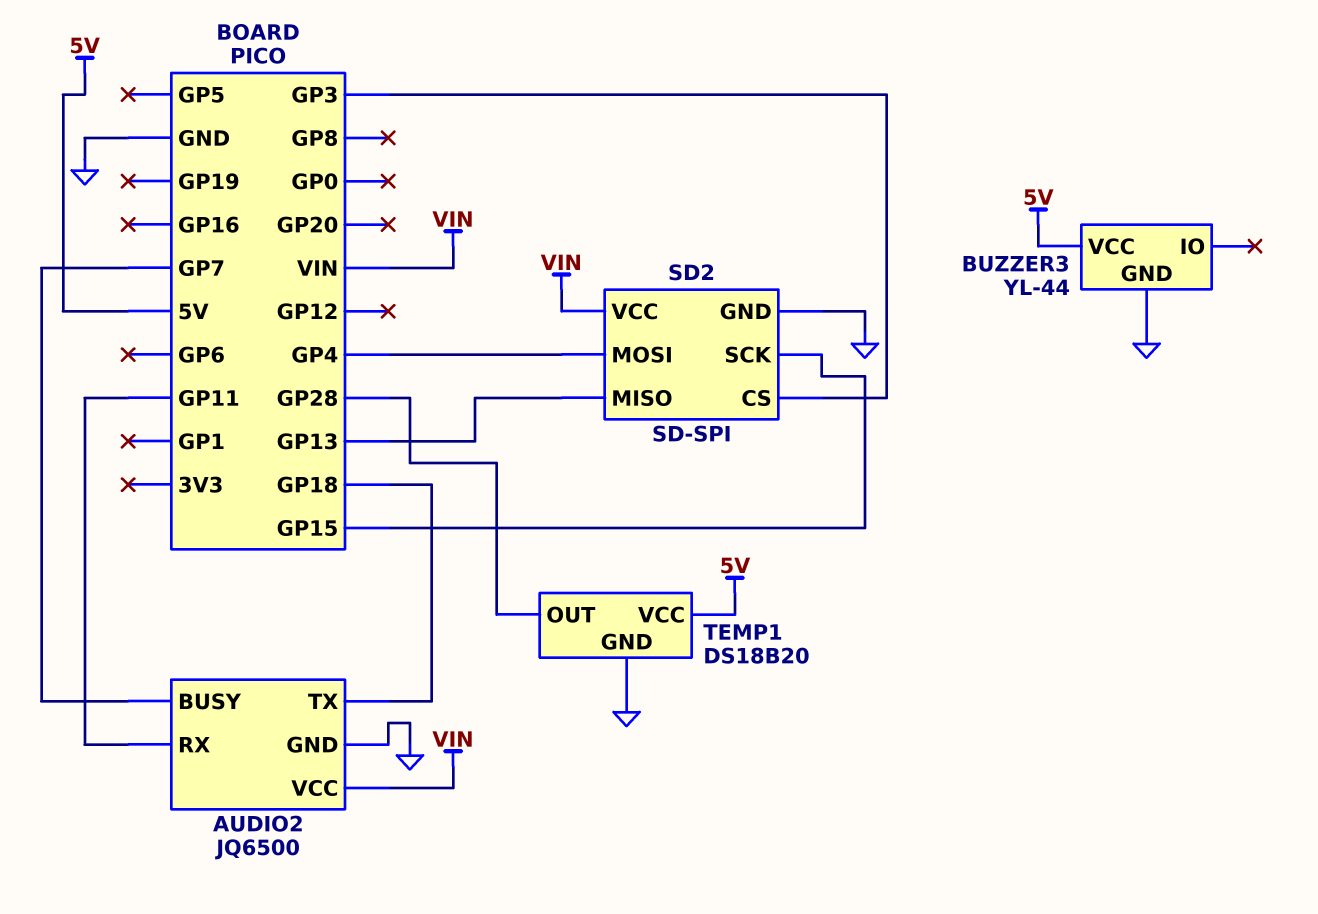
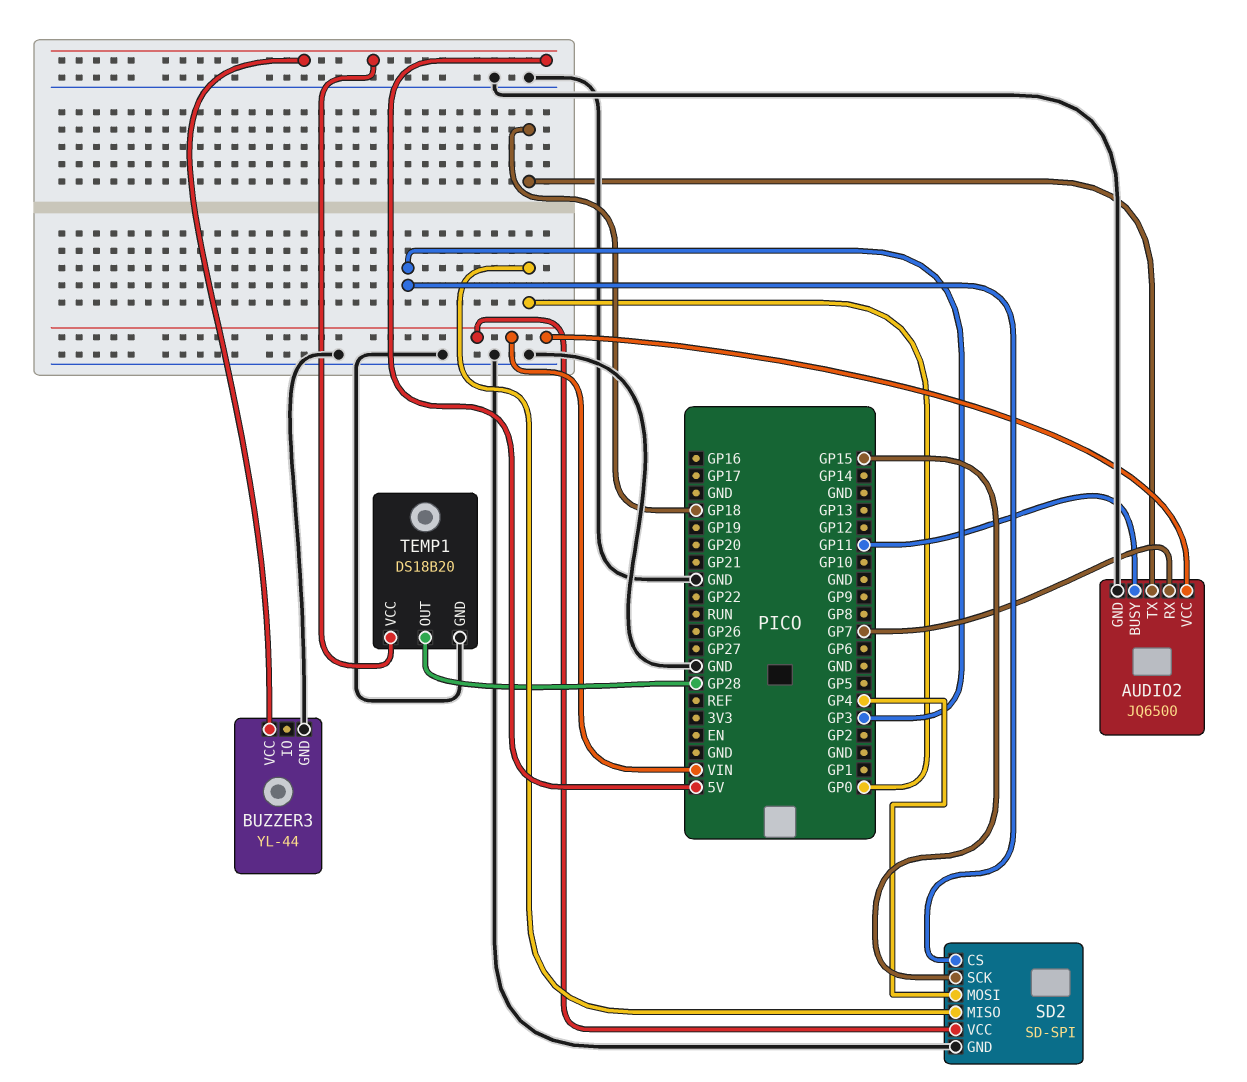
AUDIO2 pin BUSY: GP7 -> GP11
AUDIO2 pin RX: GP11 -> GP7
SD2 pin MISO: GP13 -> GP0

